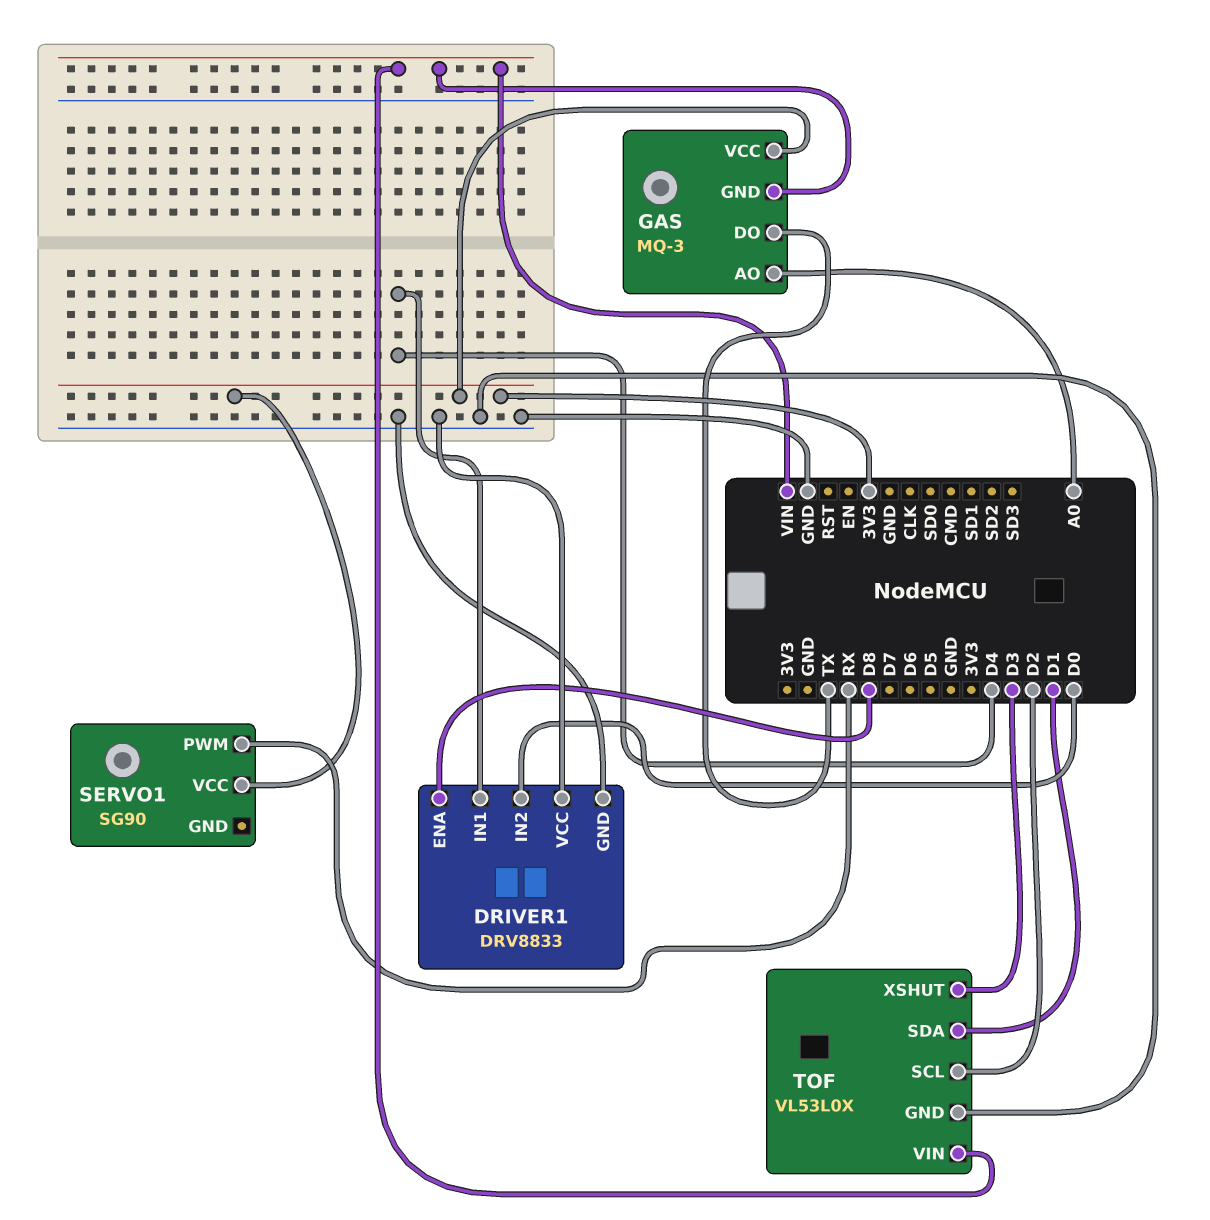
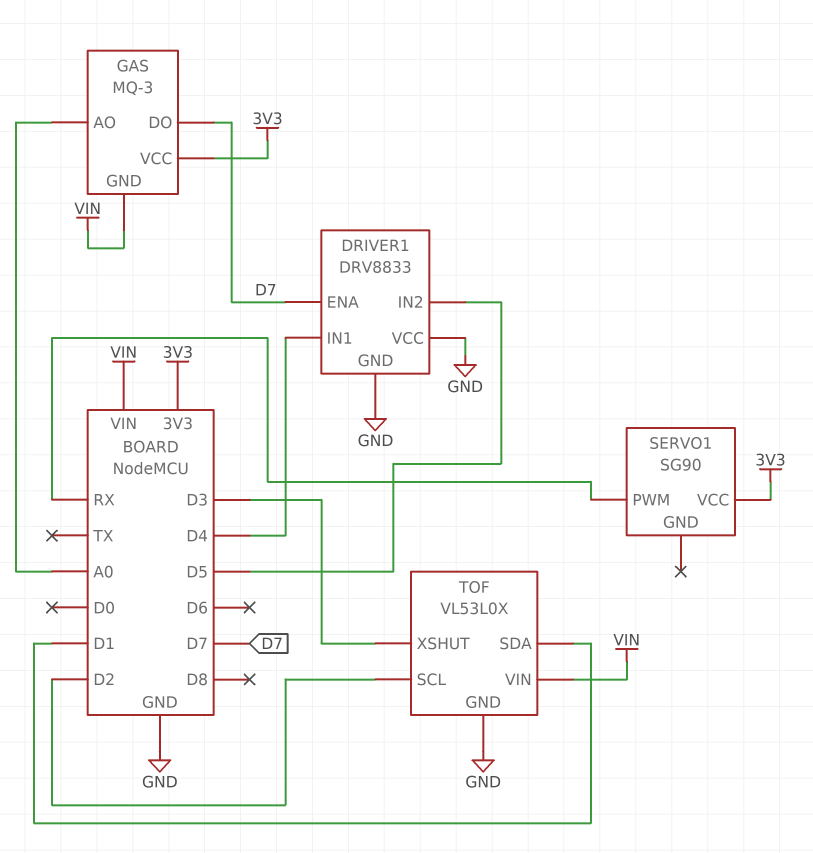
DRIVER1 pin ENA: D8 -> D7
DRIVER1 pin IN2: D0 -> D5
GAS pin DO: TX -> D7

